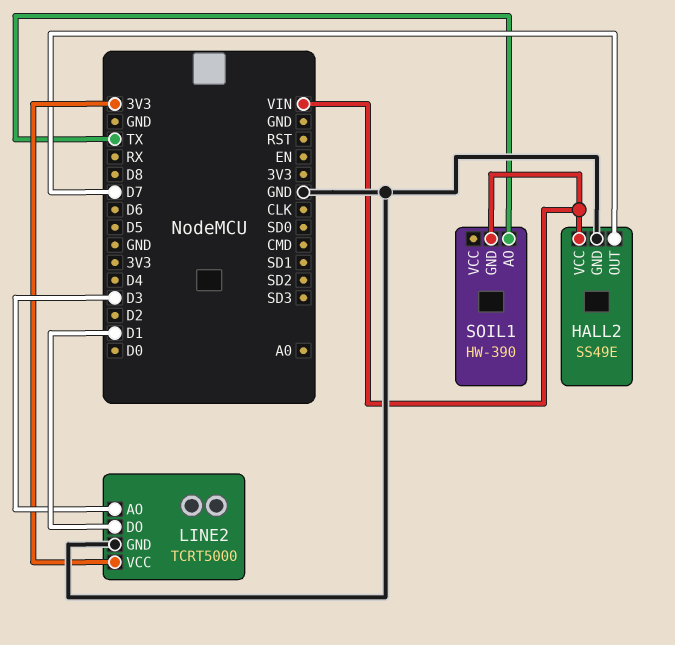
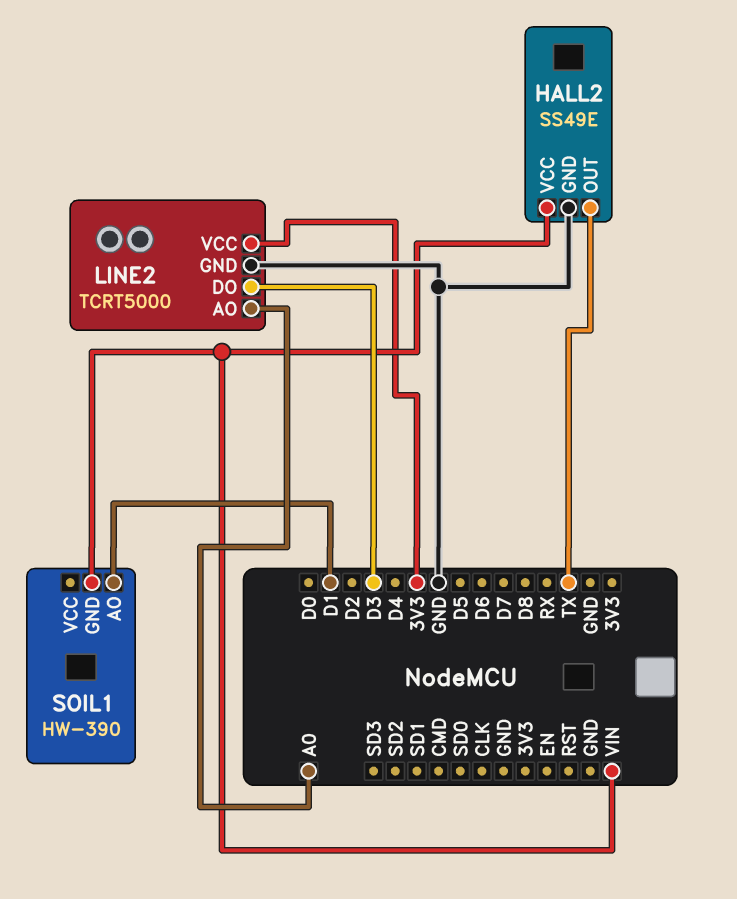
HALL2 pin OUT: D7 -> TX
LINE2 pin AO: D3 -> A0
LINE2 pin DO: D1 -> D3
SOIL1 pin AO: TX -> D1

